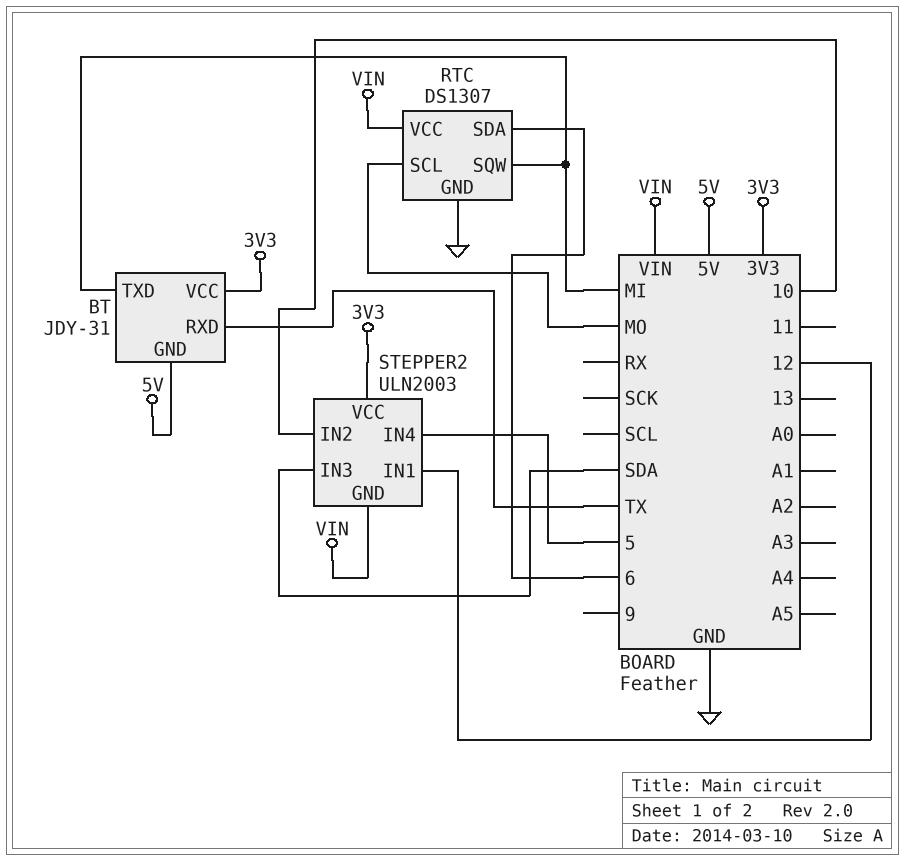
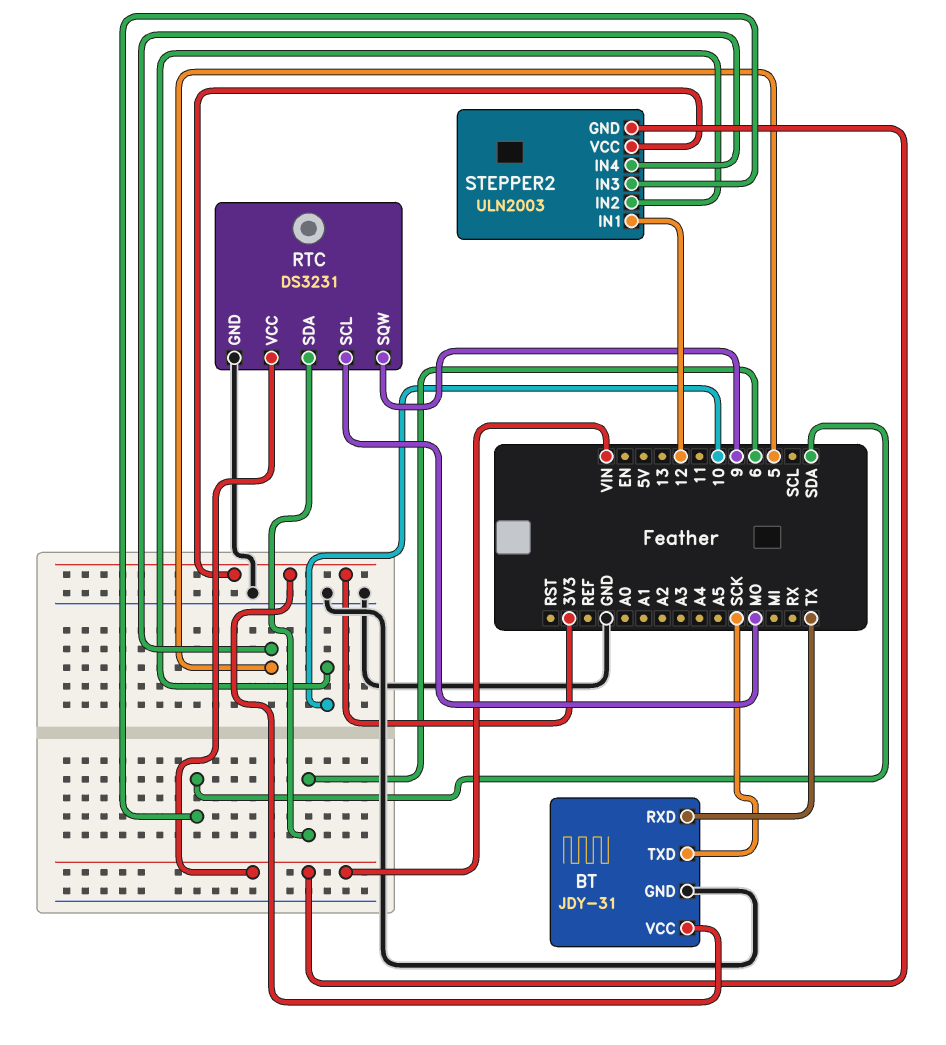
BT pin GND: 5V -> GND
BT pin TXD: MI -> SCK
RTC: DS1307 -> DS3231
RTC pin SQW: MI -> 9

